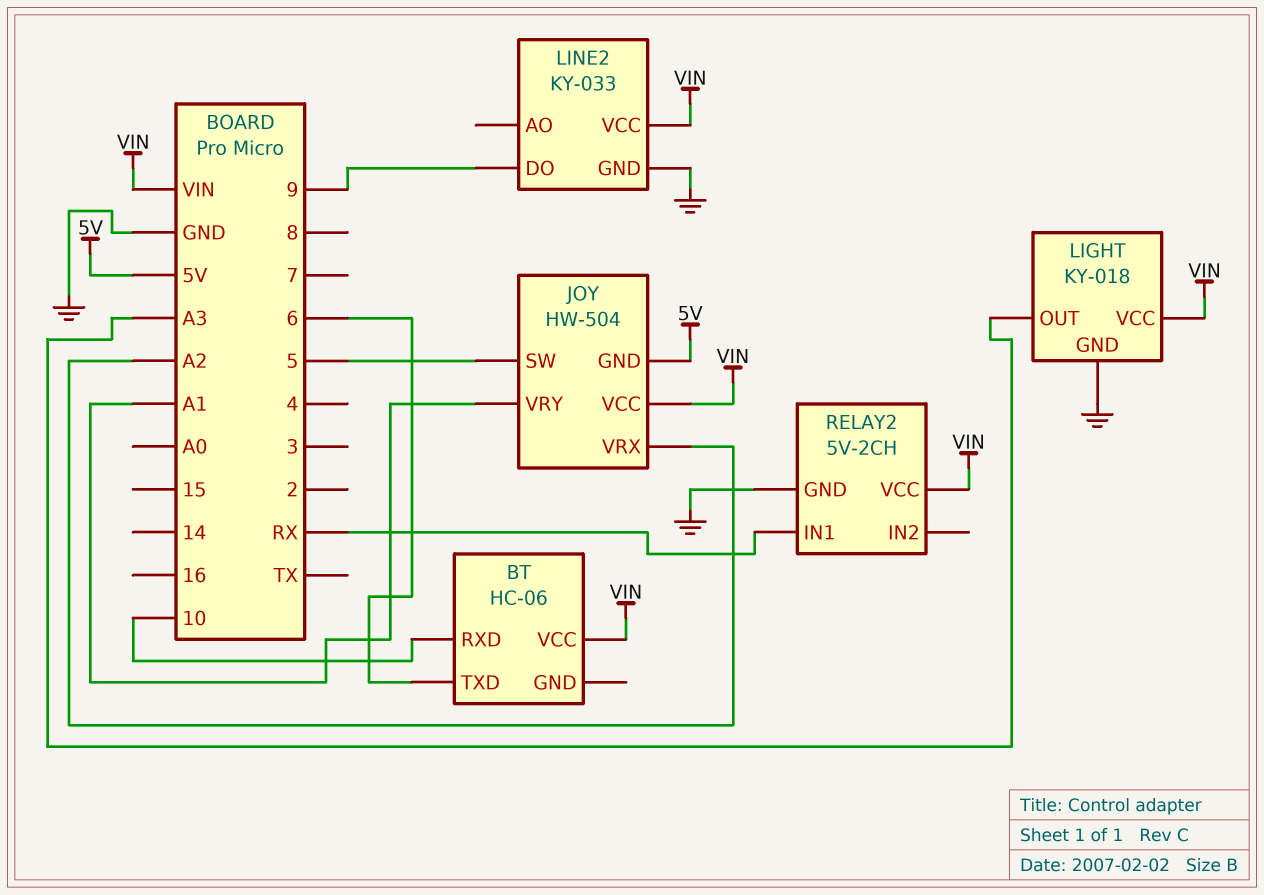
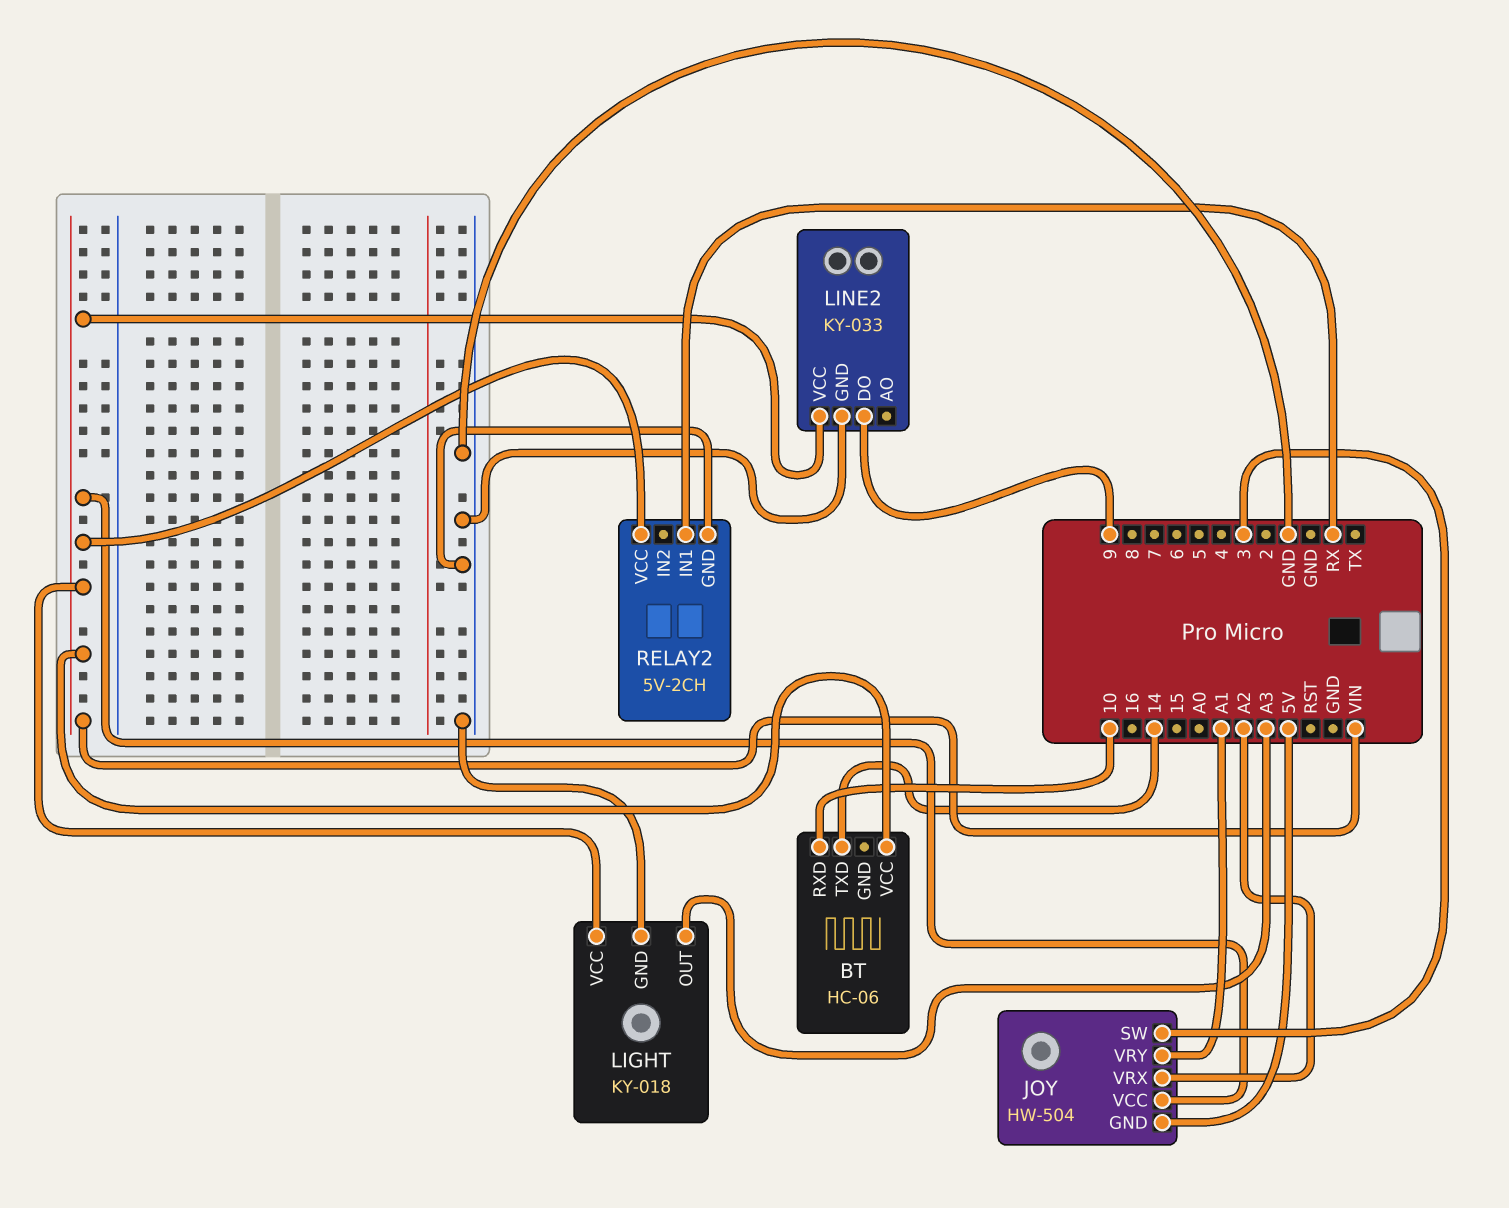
BT pin TXD: 6 -> 14
JOY pin SW: 5 -> 3

